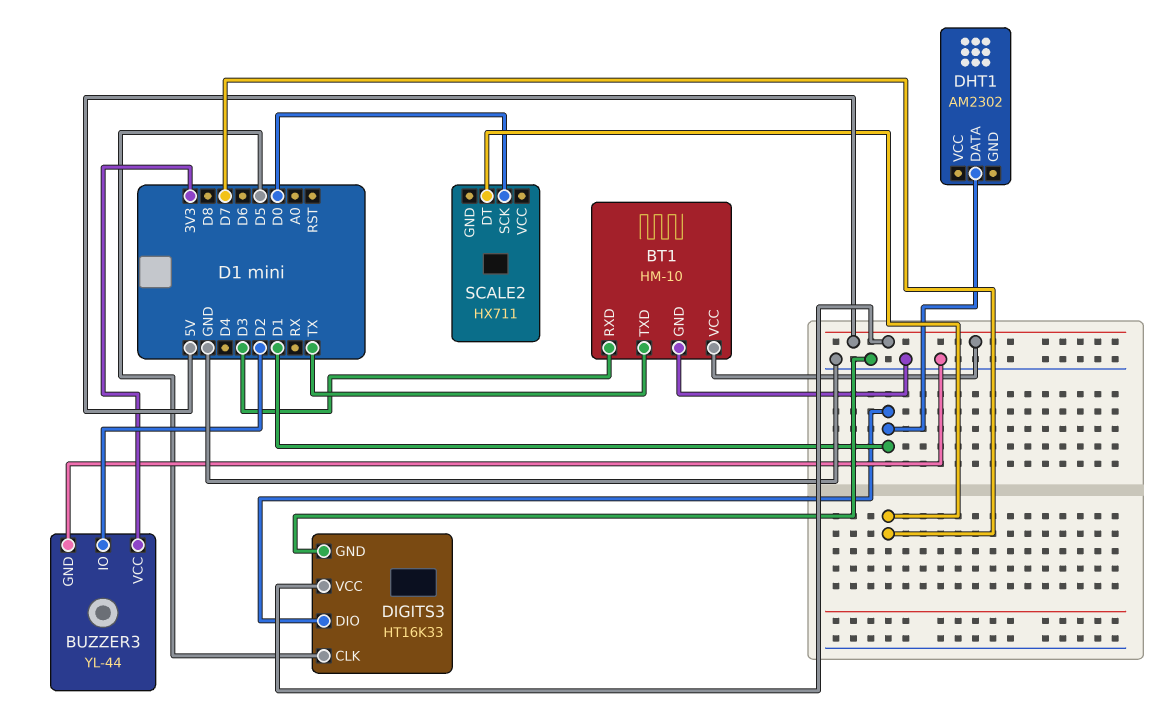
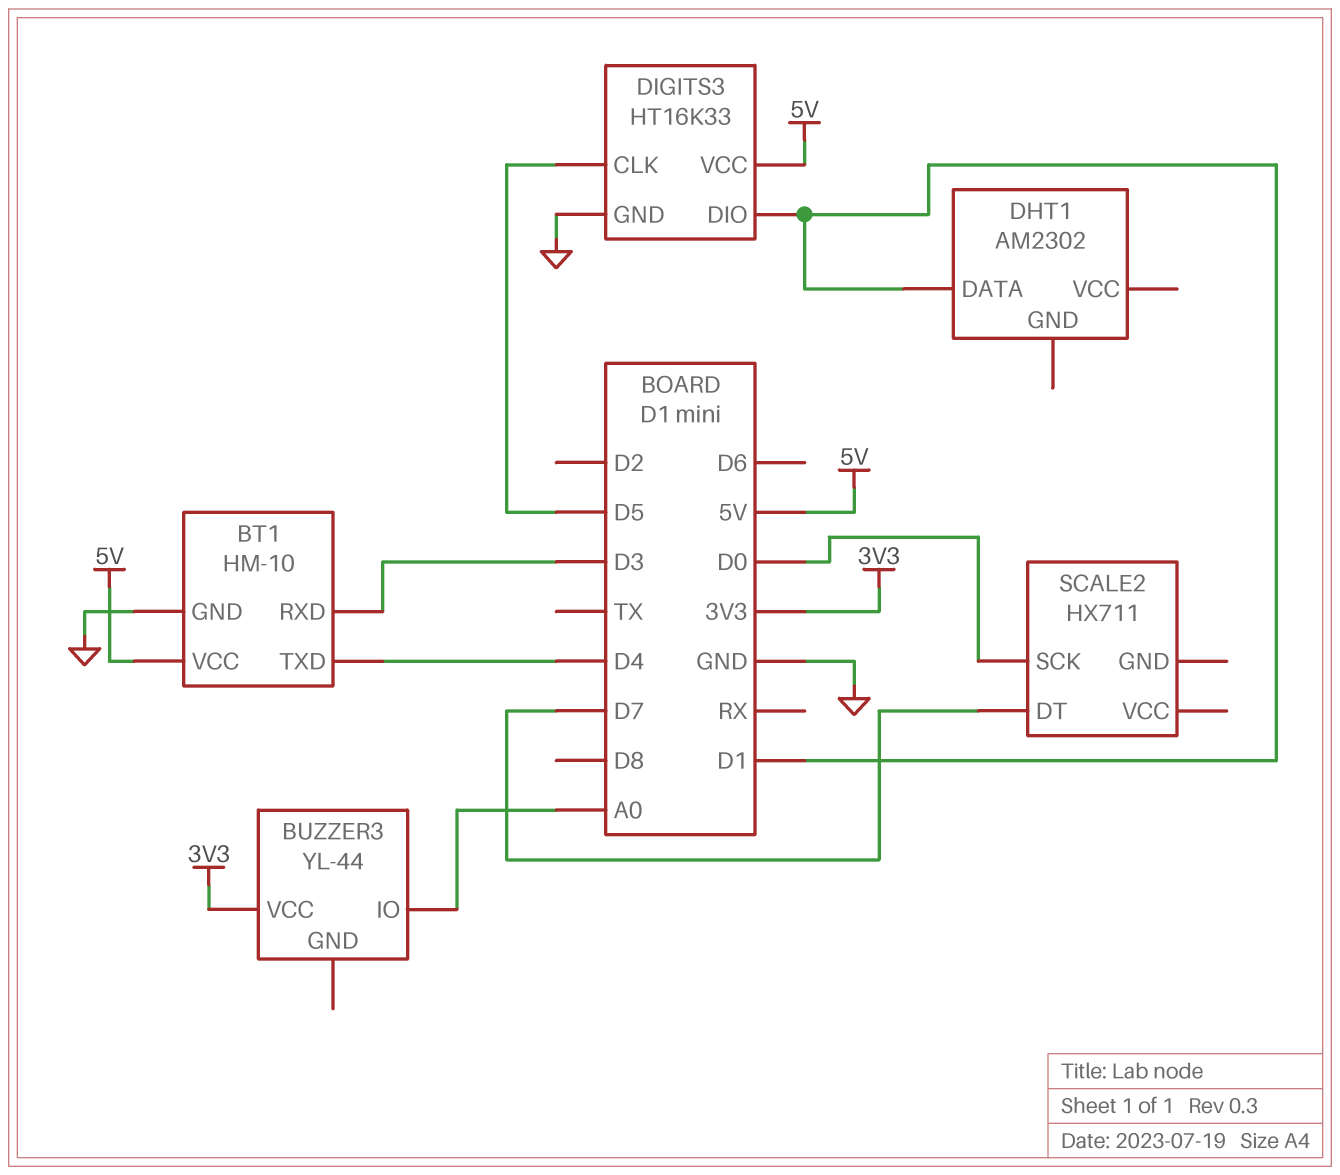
BT1 pin TXD: TX -> D4
BUZZER3 pin GND: GND -> none
BUZZER3 pin IO: D2 -> A0

